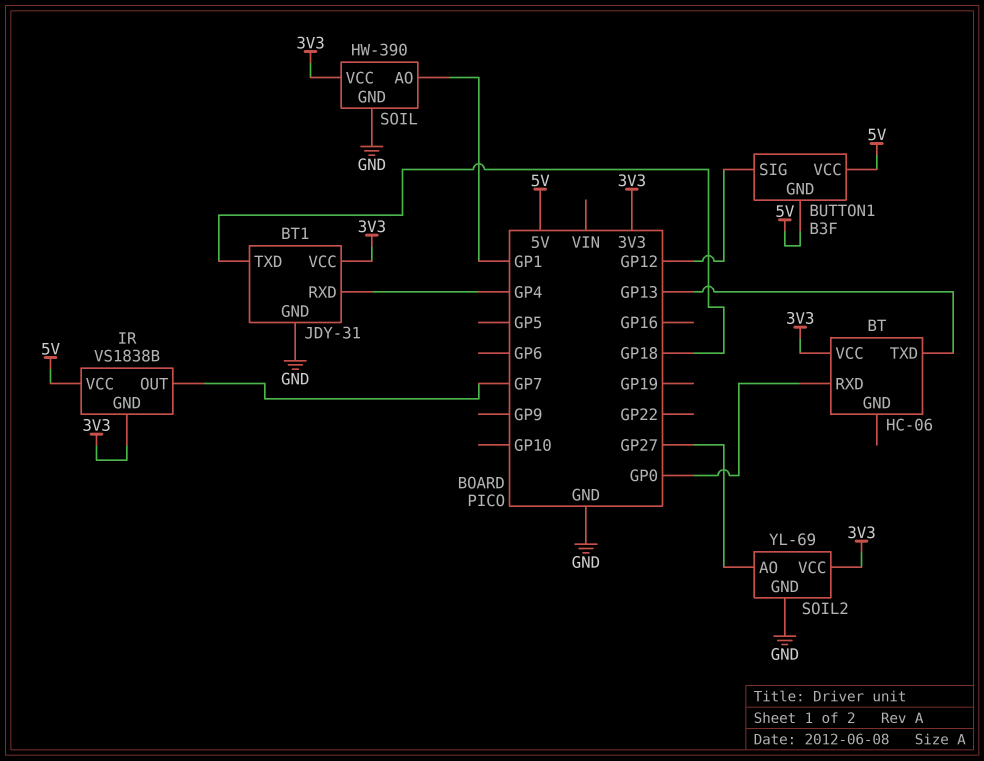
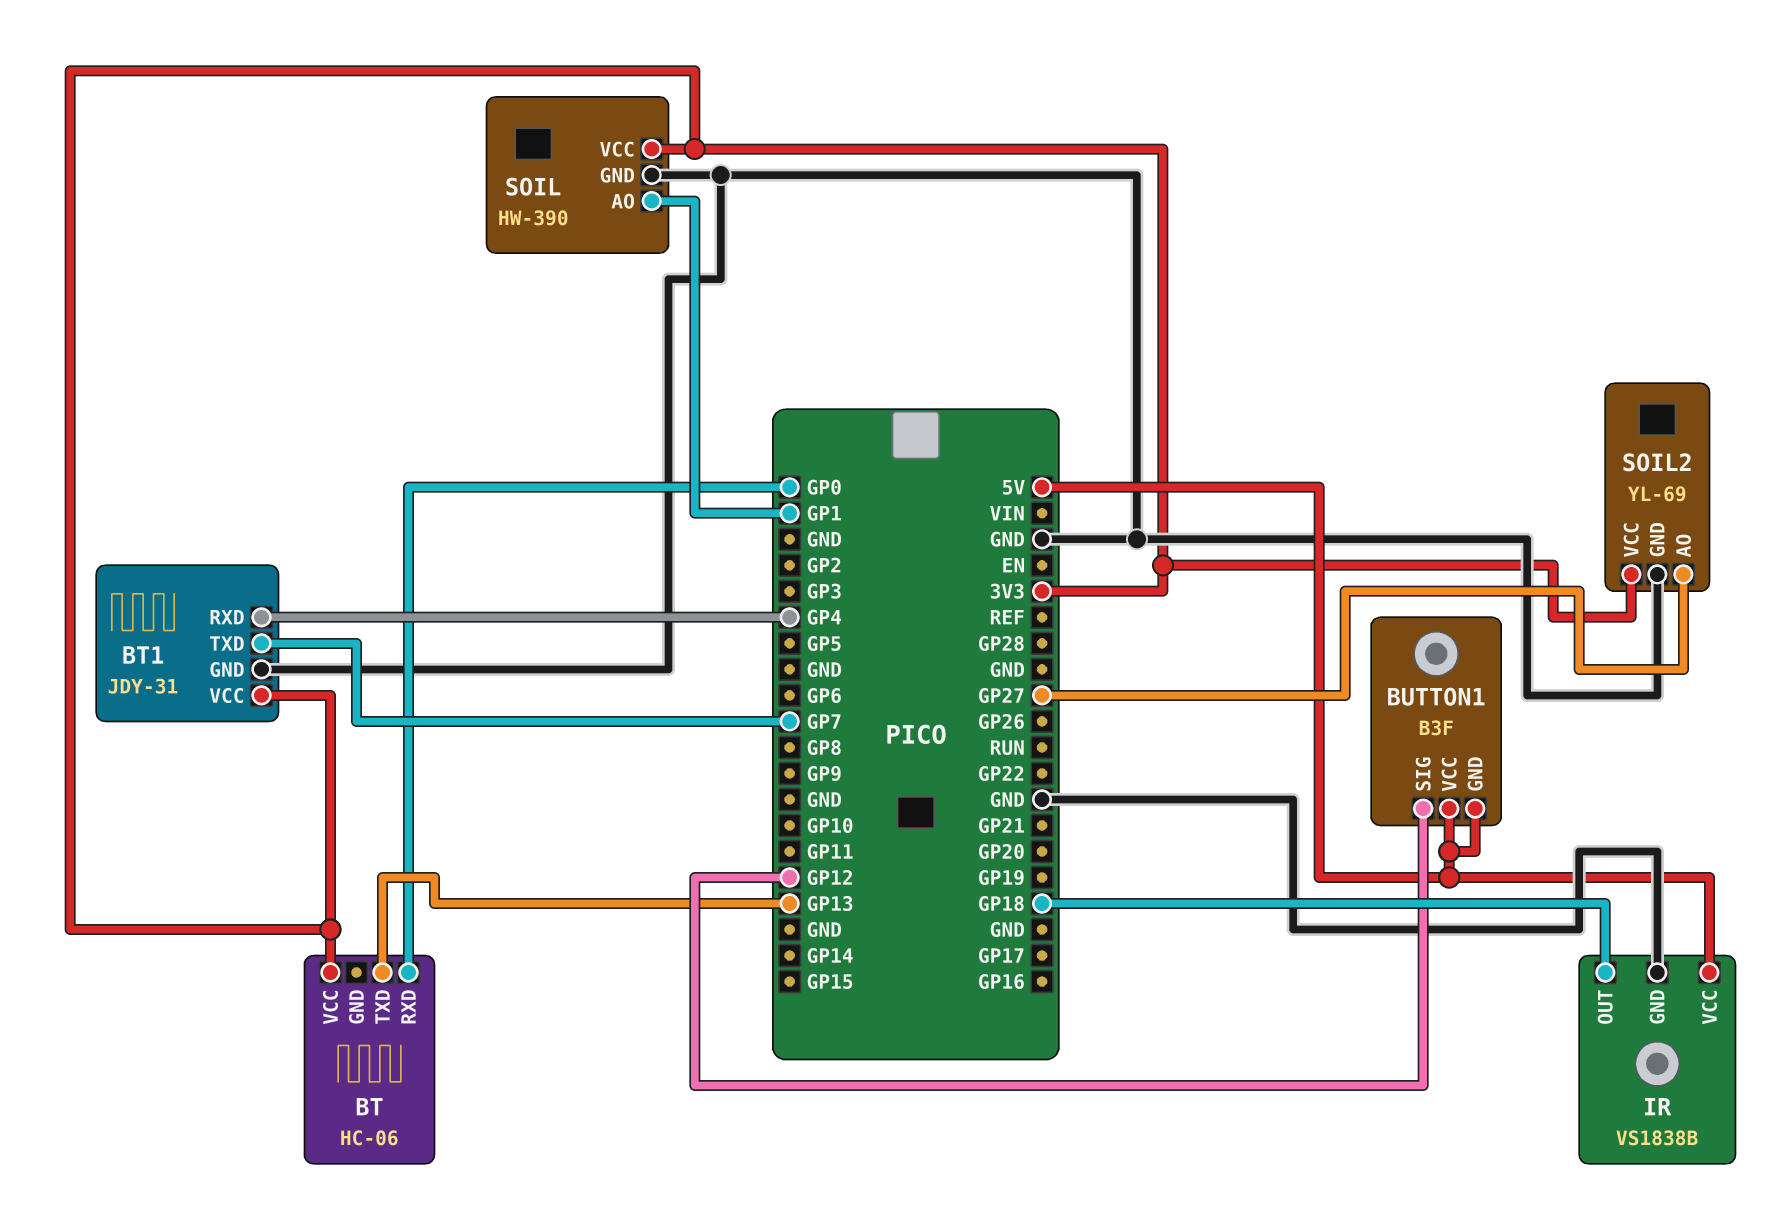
BT1 pin TXD: GP18 -> GP7
IR pin GND: 3V3 -> GND
IR pin OUT: GP7 -> GP18

